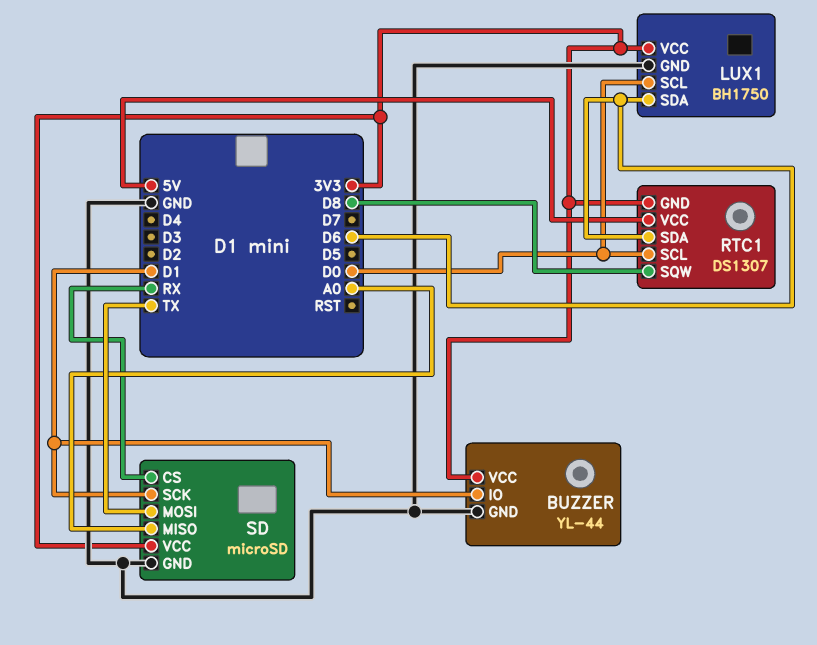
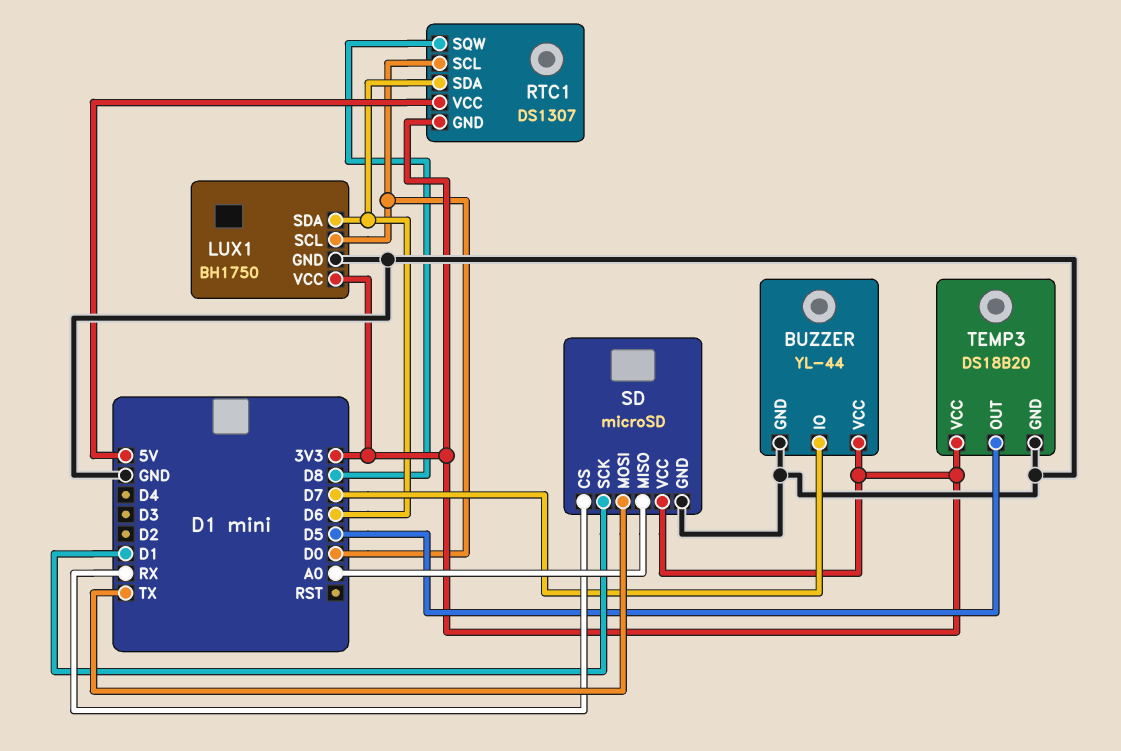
BUZZER pin IO: D1 -> D7
TEMP3: none -> DS18B20
TEMP3 pin GND: none -> GND
TEMP3 pin OUT: none -> D5
TEMP3 pin VCC: none -> 3V3

